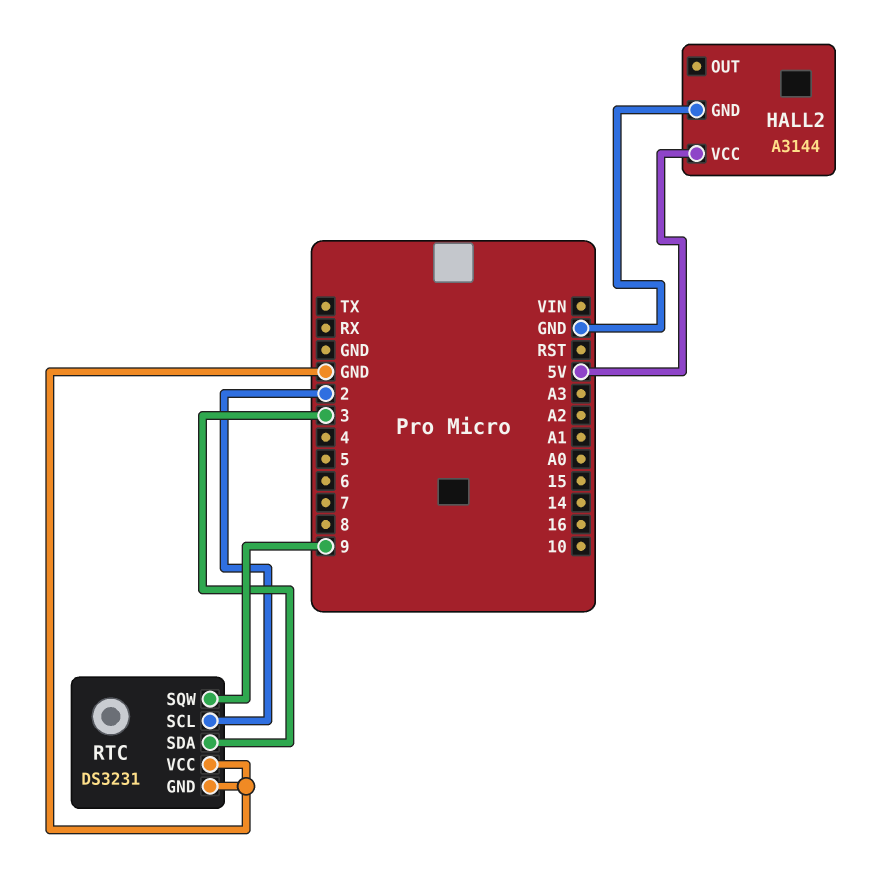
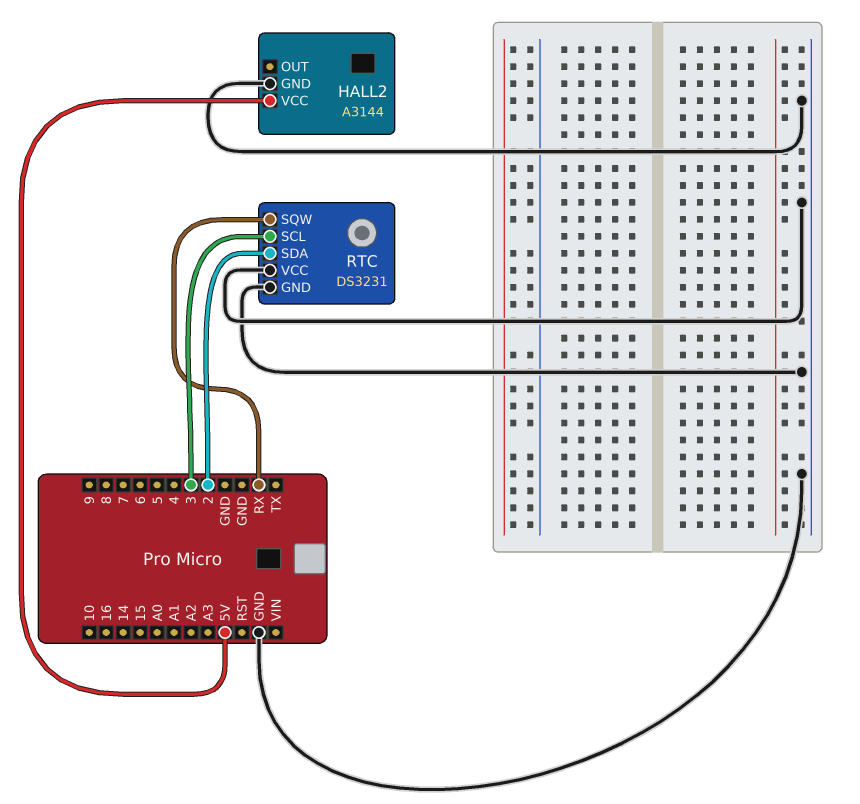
RTC pin SCL: 2 -> 3
RTC pin SDA: 3 -> 2
RTC pin SQW: 9 -> RX

